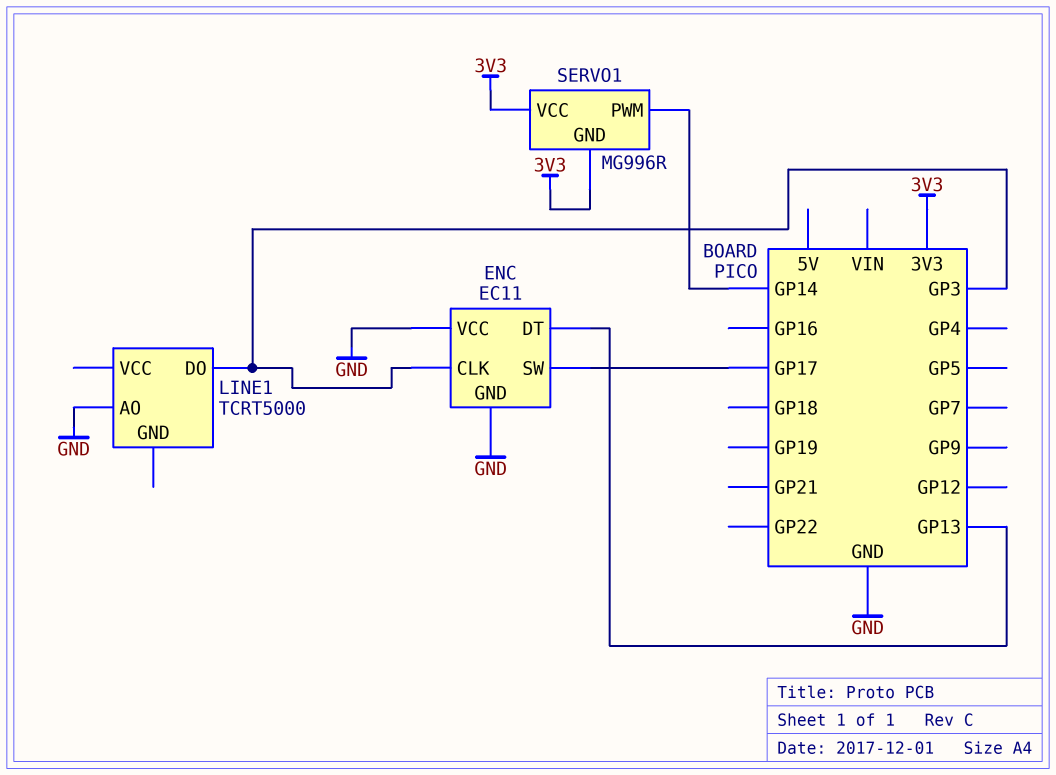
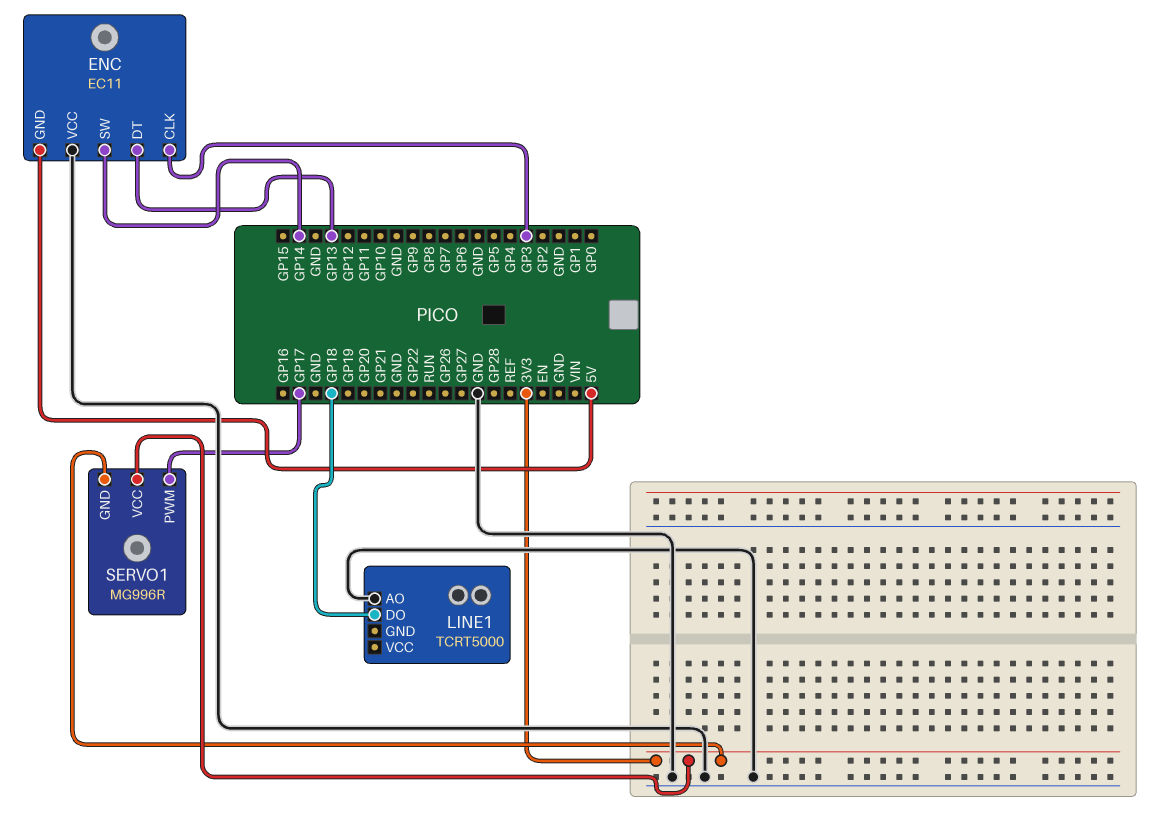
ENC pin GND: GND -> 5V
ENC pin SW: GP17 -> GP14
LINE1 pin DO: GP3 -> GP18
SERVO1 pin PWM: GP14 -> GP17

